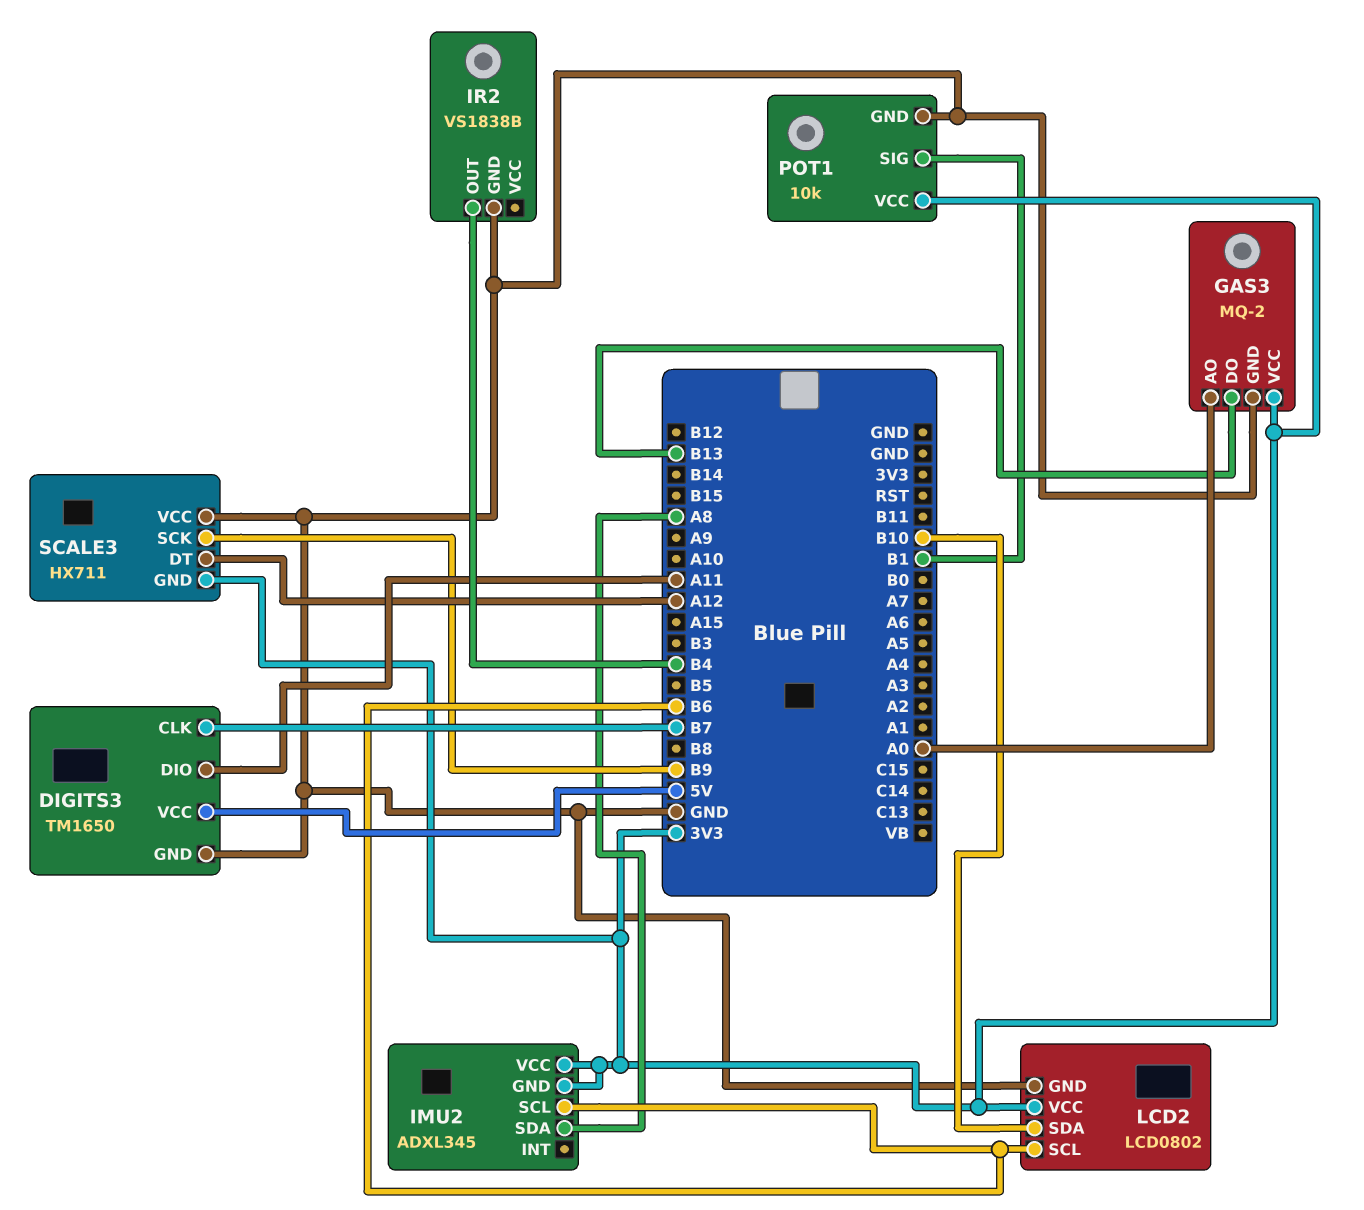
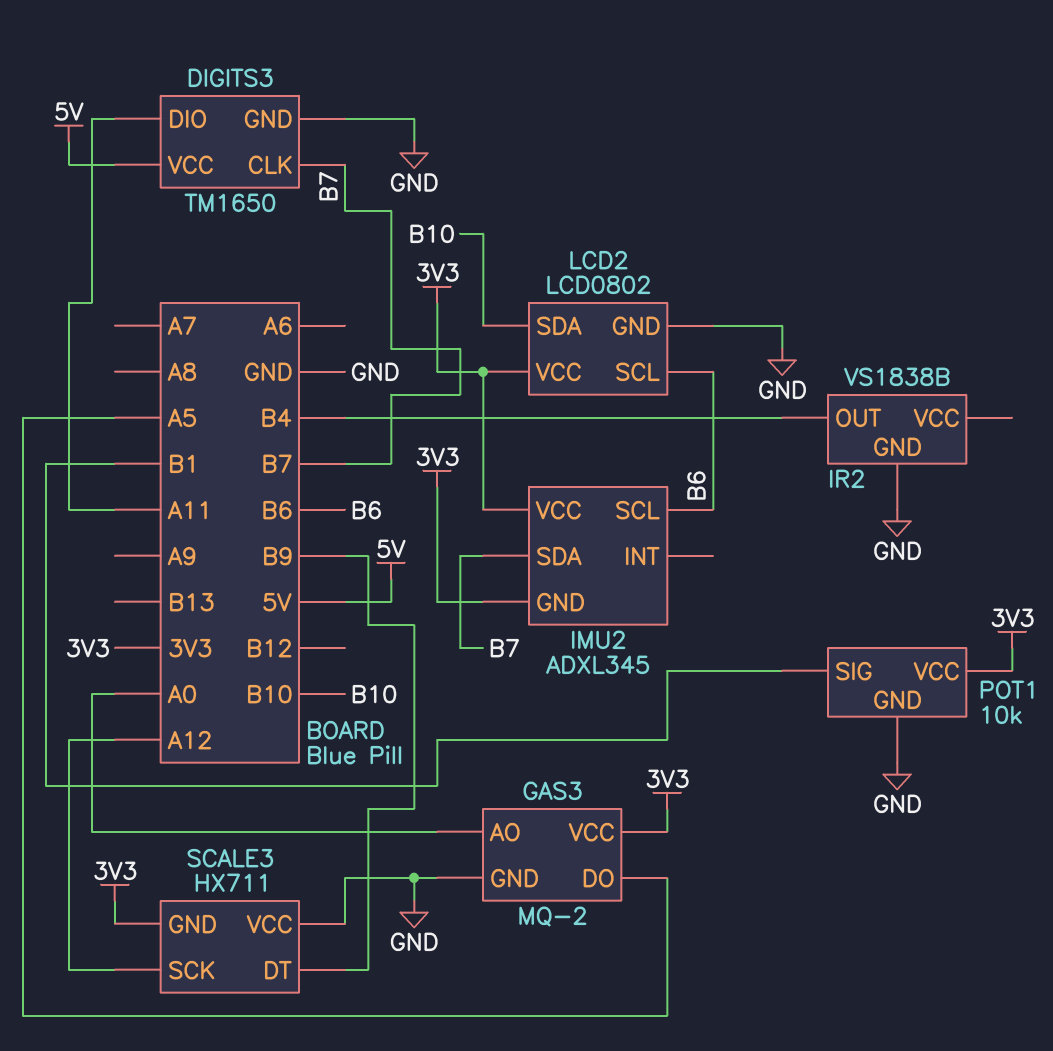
GAS3 pin DO: B13 -> A5
IMU2 pin SDA: A8 -> B7
SCALE3 pin DT: A12 -> B9
SCALE3 pin SCK: B9 -> A12

